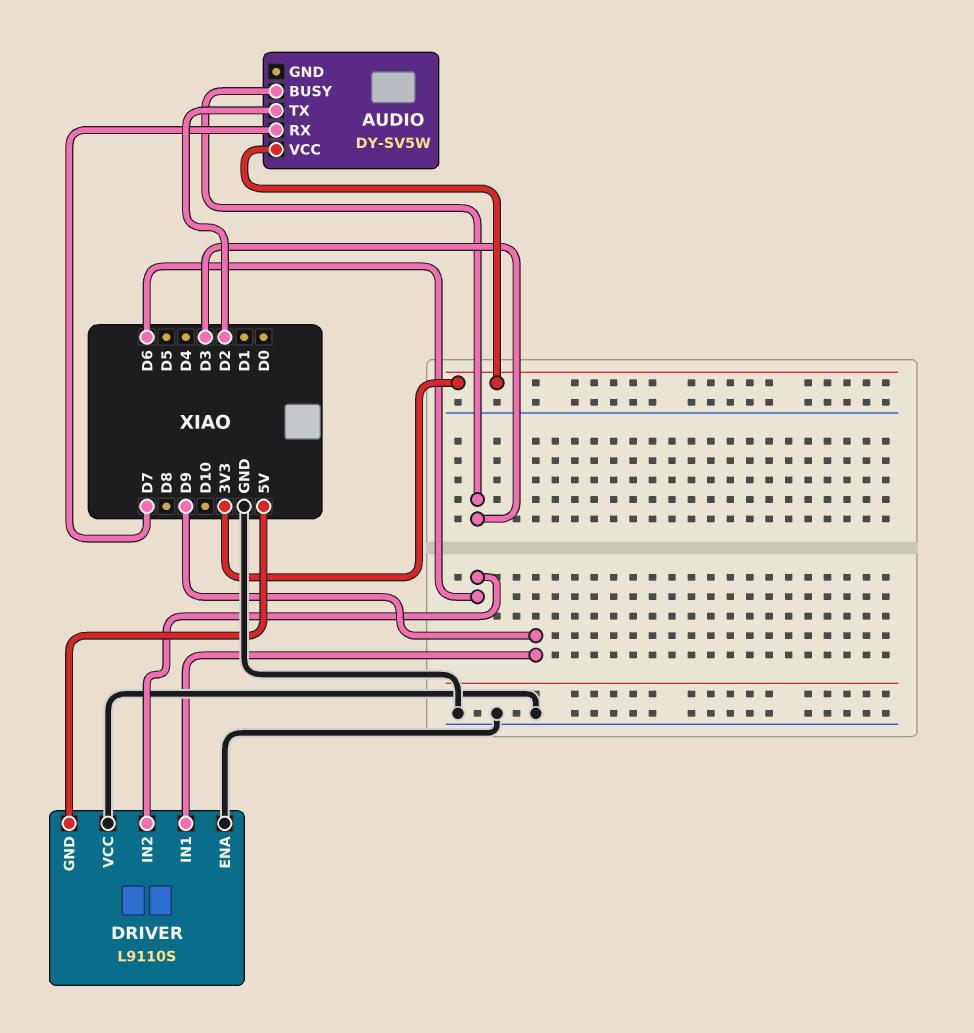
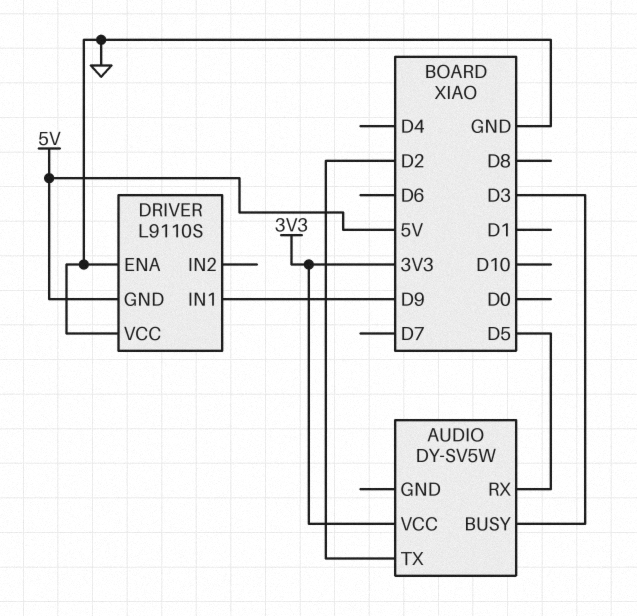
AUDIO pin RX: D7 -> D5
DRIVER pin IN2: D6 -> none

